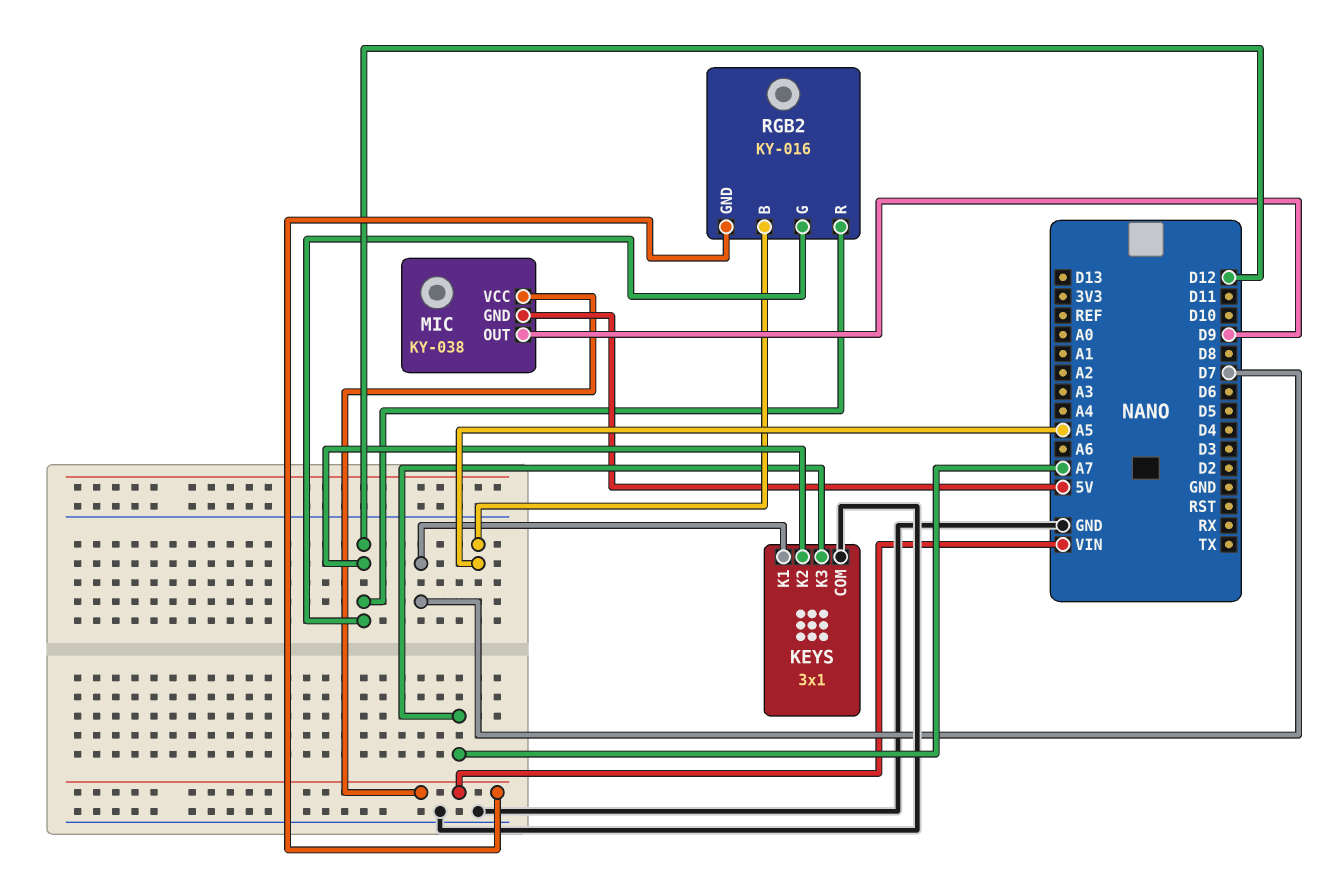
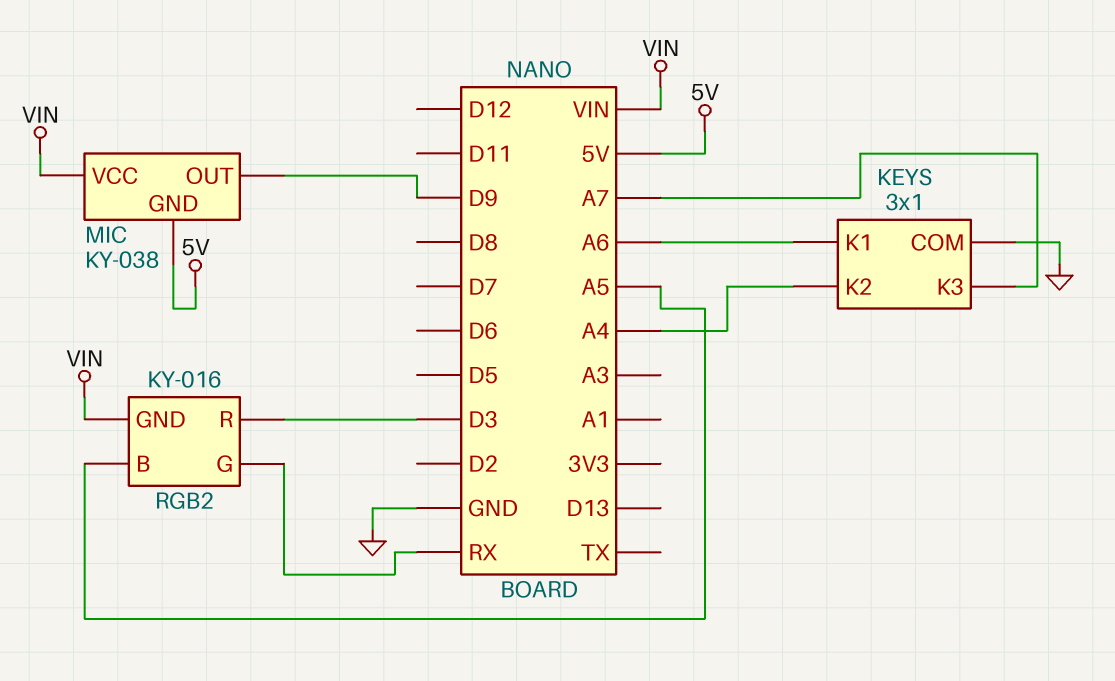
KEYS pin K1: D7 -> A6
KEYS pin K2: D12 -> A4
RGB2 pin G: D12 -> RX
RGB2 pin R: D12 -> D3

